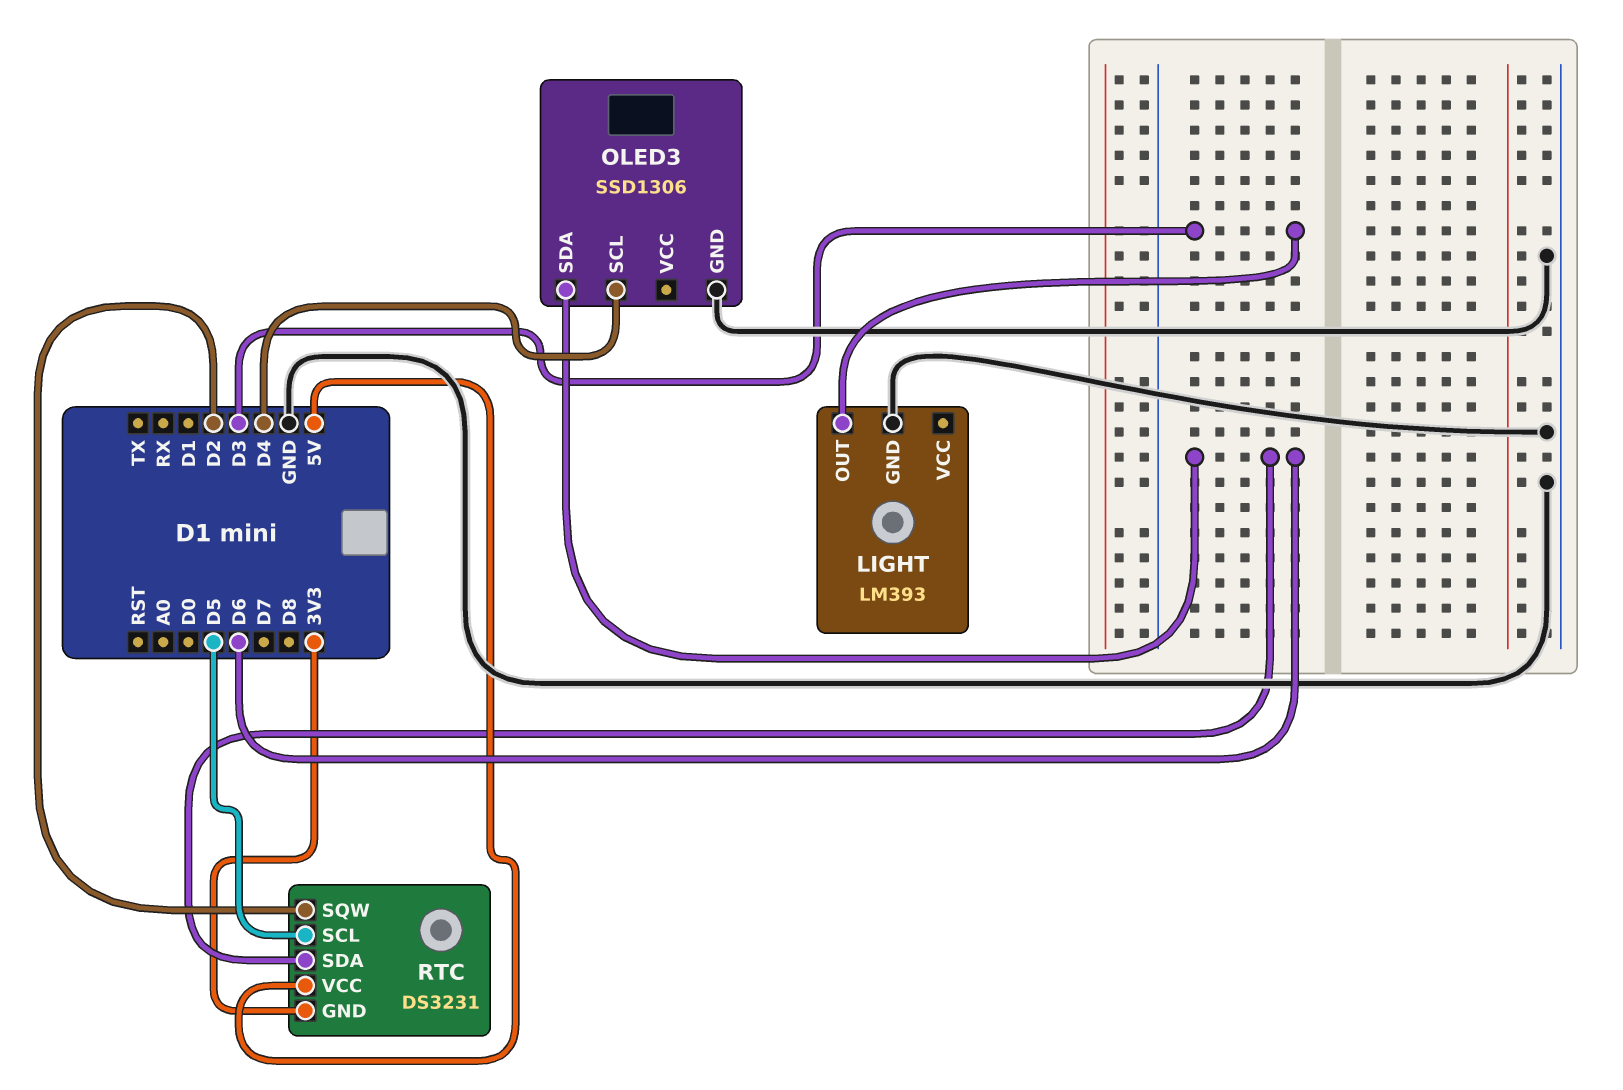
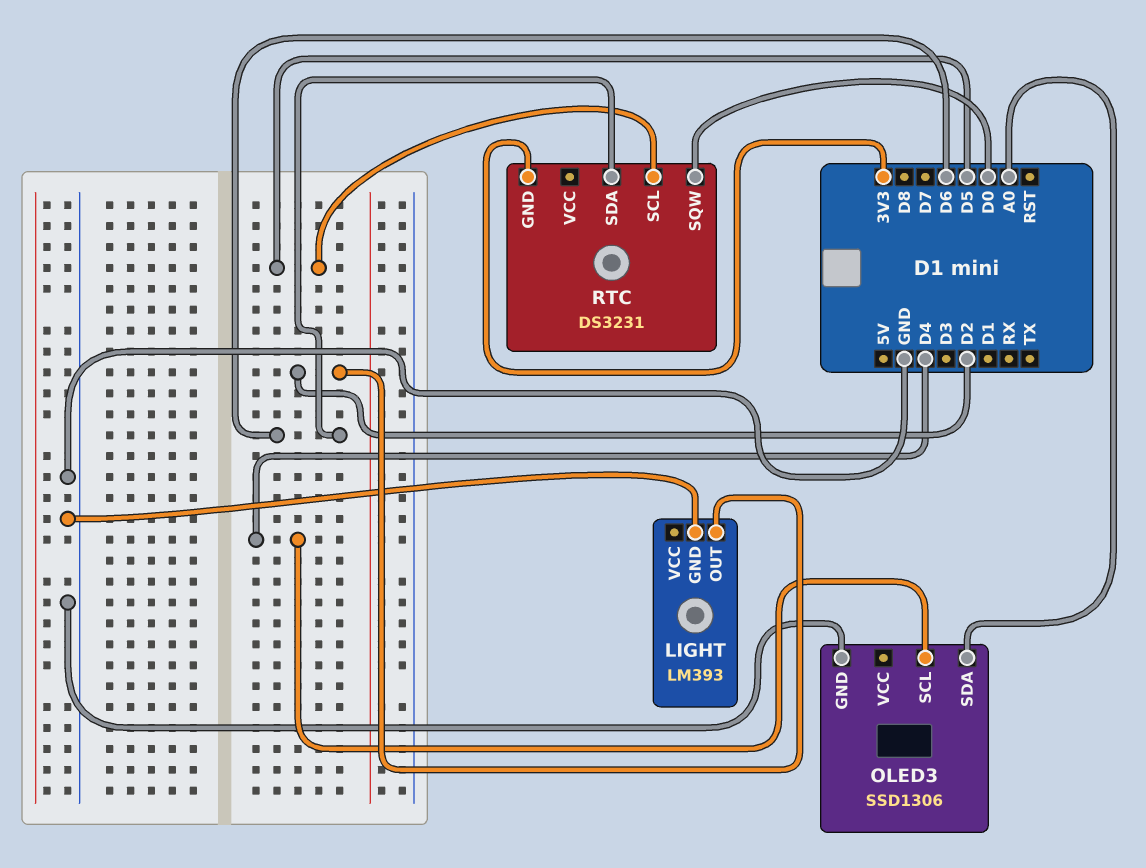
LIGHT pin OUT: D3 -> D2
OLED3 pin SDA: D6 -> A0
RTC pin SQW: D2 -> D0
RTC pin VCC: 5V -> none

